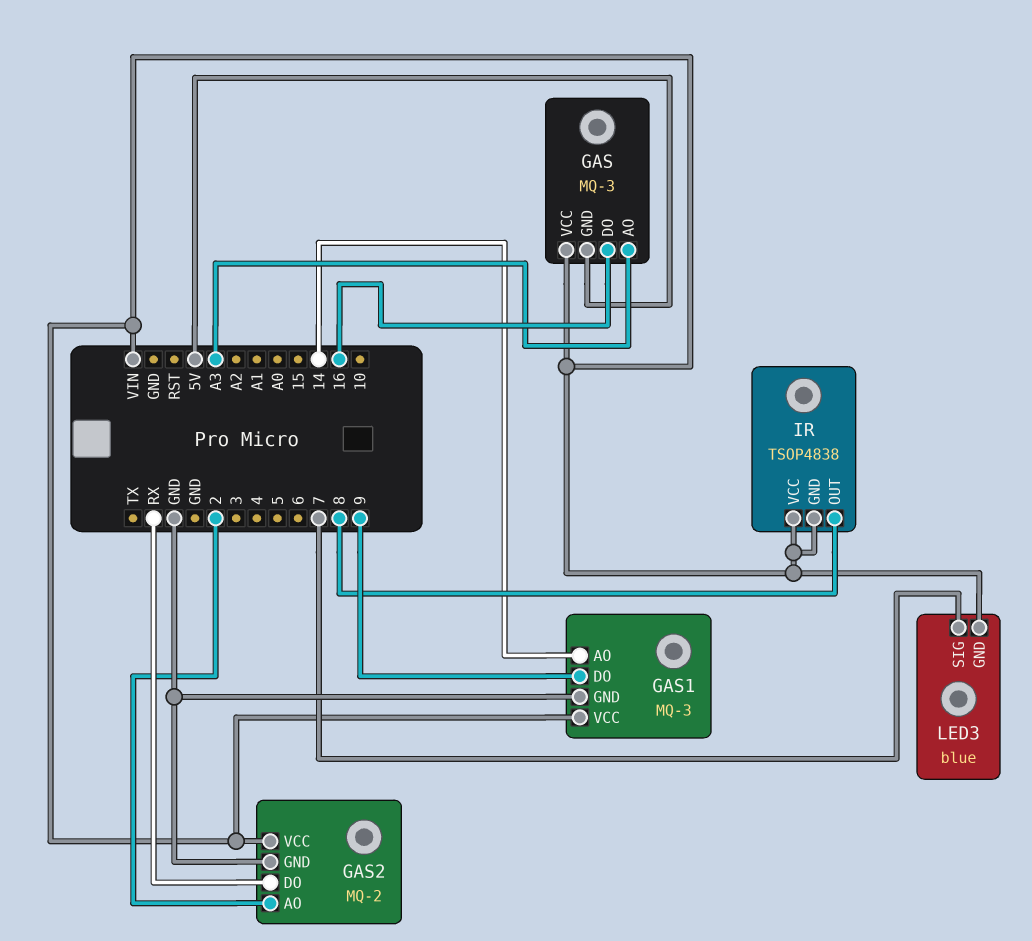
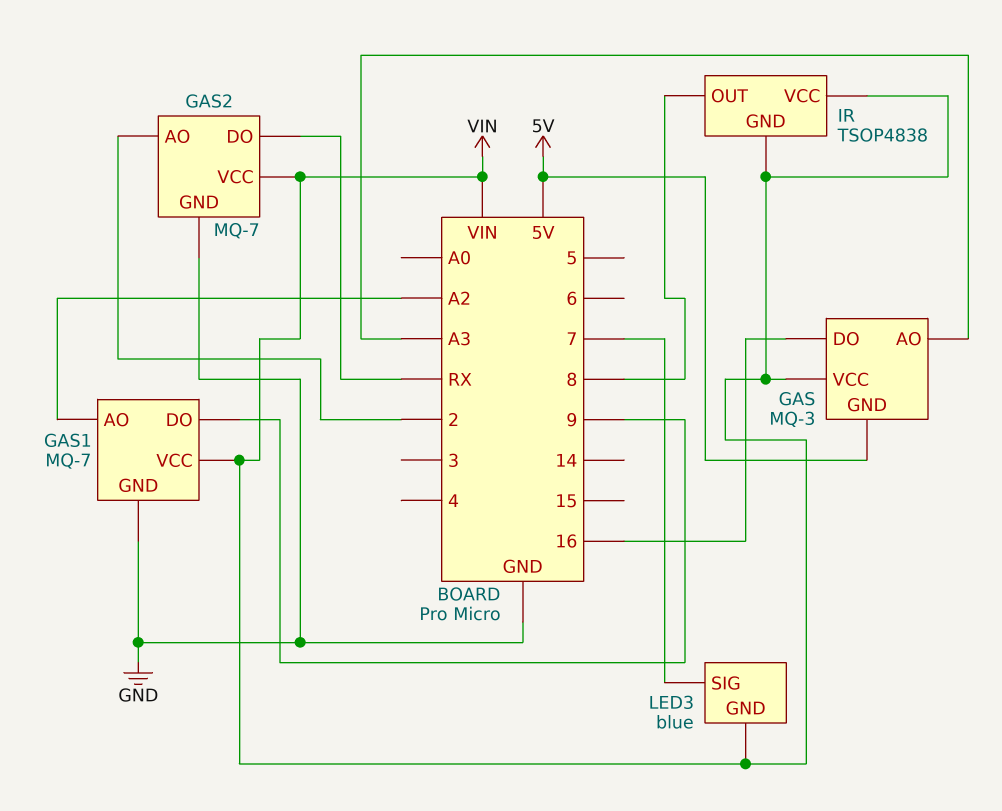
GAS1: MQ-3 -> MQ-7
GAS1 pin AO: 14 -> A2
GAS2: MQ-2 -> MQ-7

